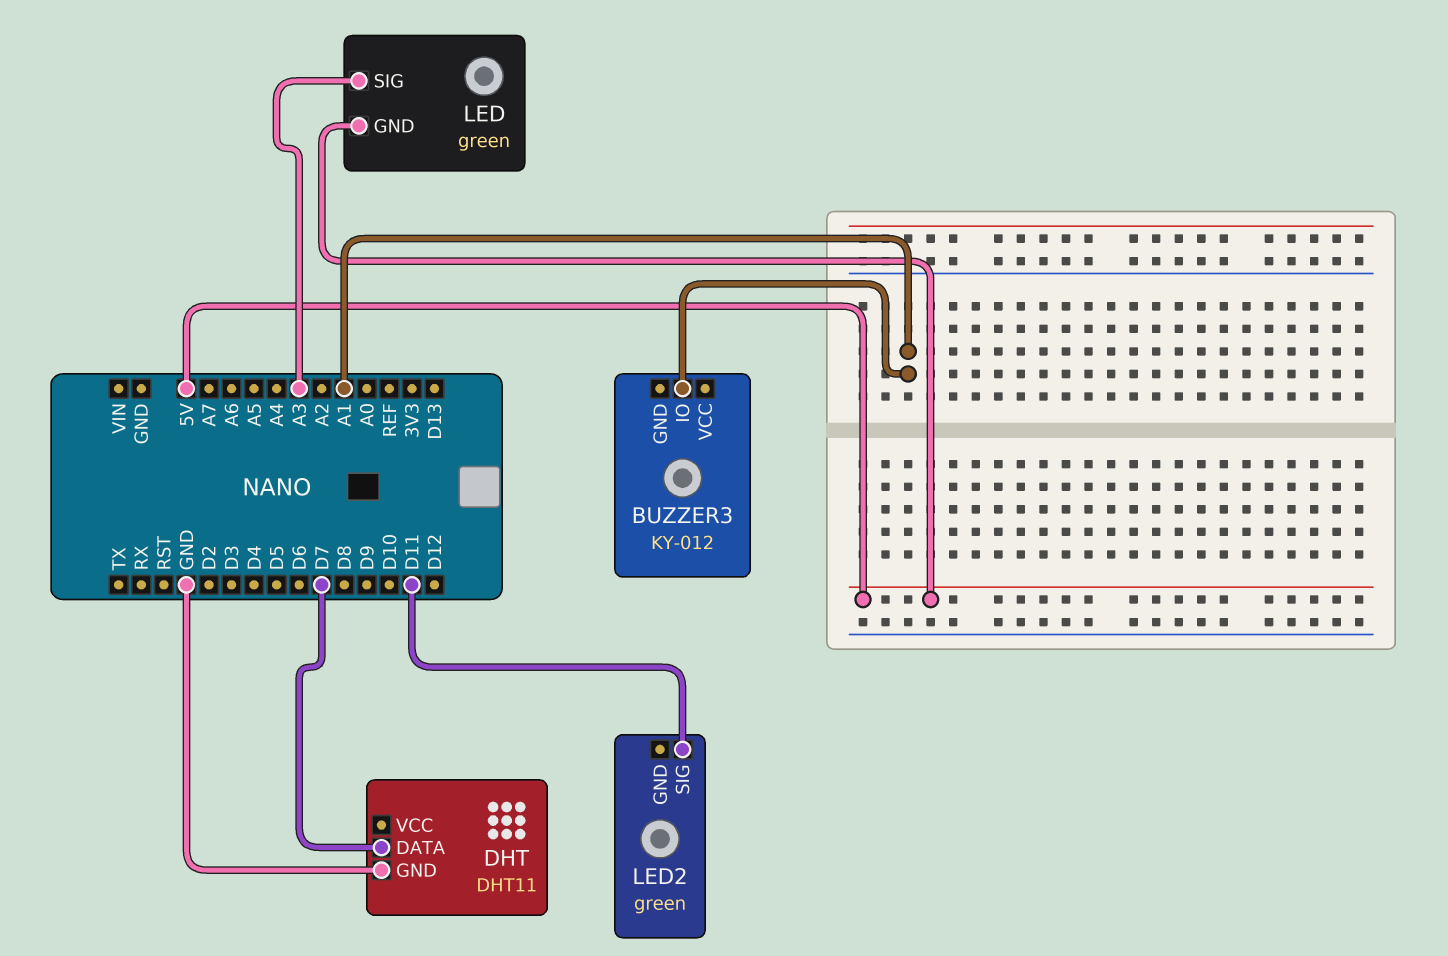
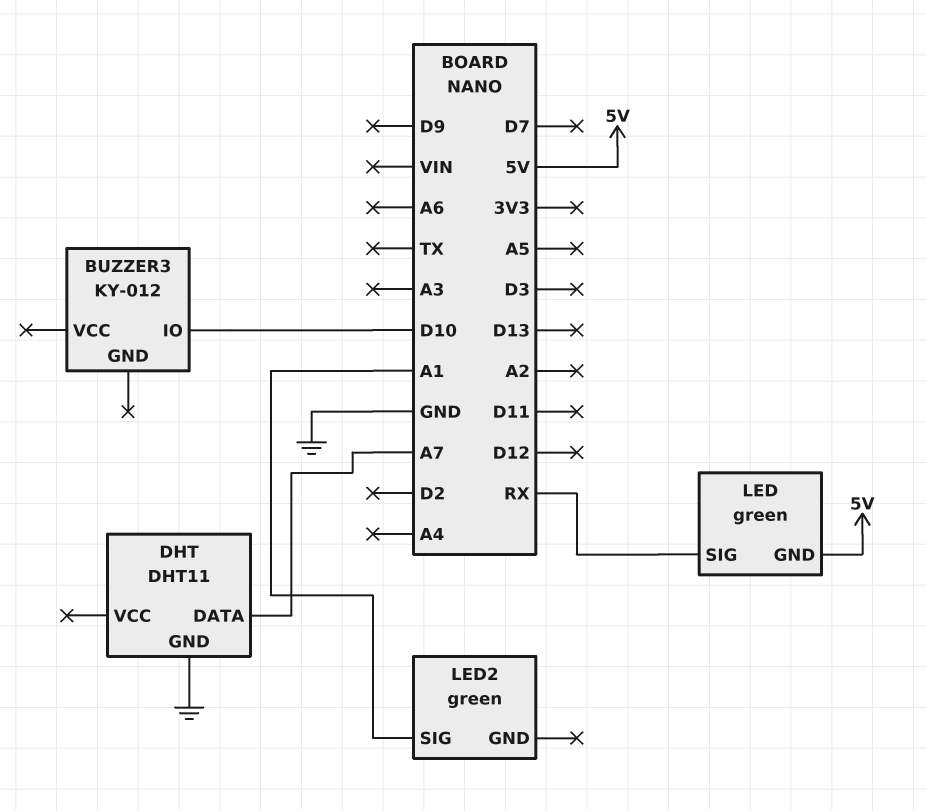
BUZZER3 pin IO: A1 -> D10
DHT pin DATA: D7 -> A7
LED pin SIG: A3 -> RX
LED2 pin SIG: D11 -> A1

